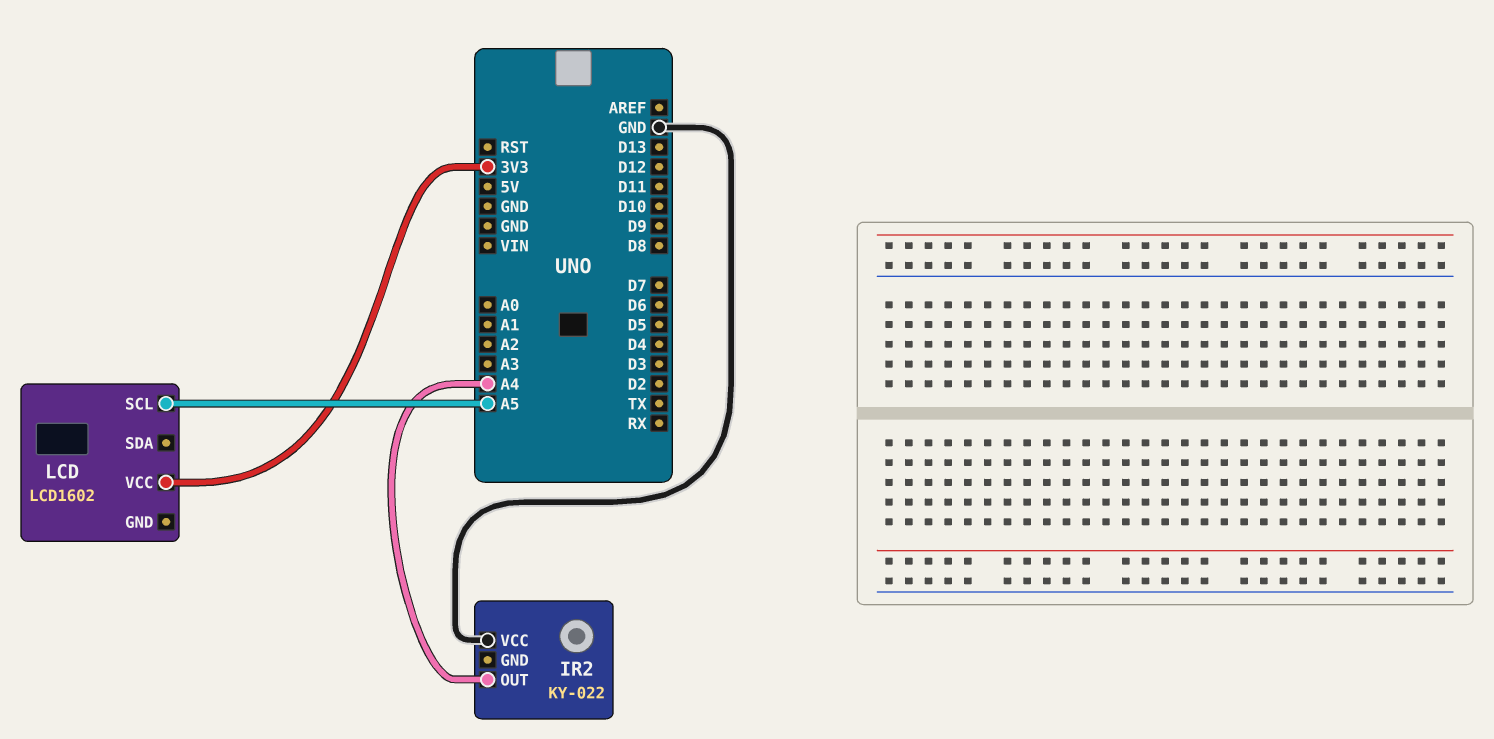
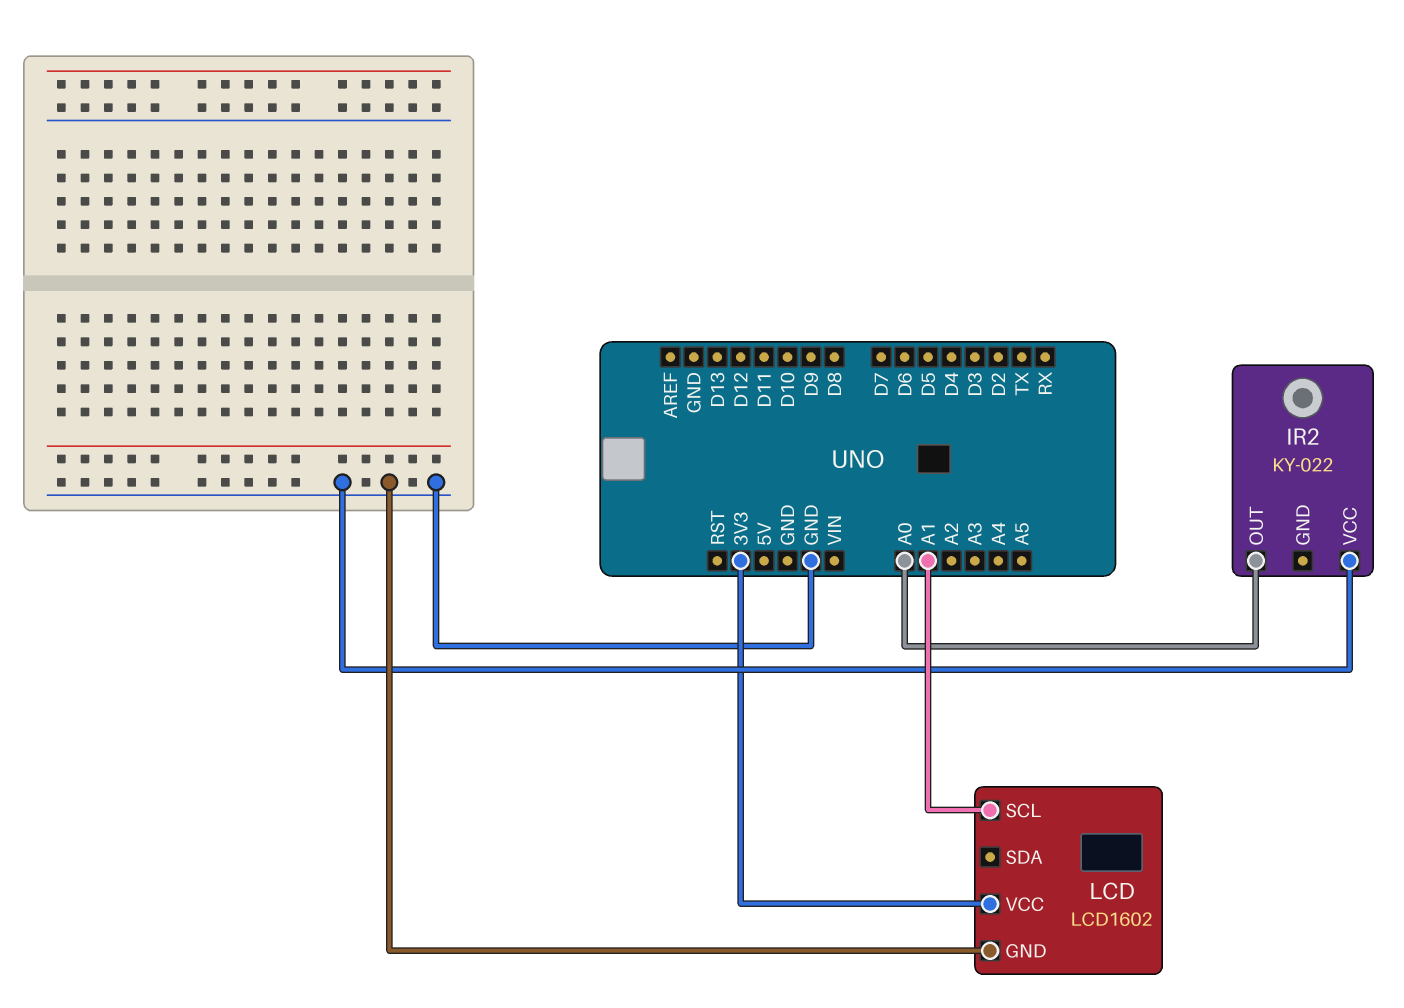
IR2 pin OUT: A4 -> A0
LCD pin GND: none -> GND
LCD pin SCL: A5 -> A1

